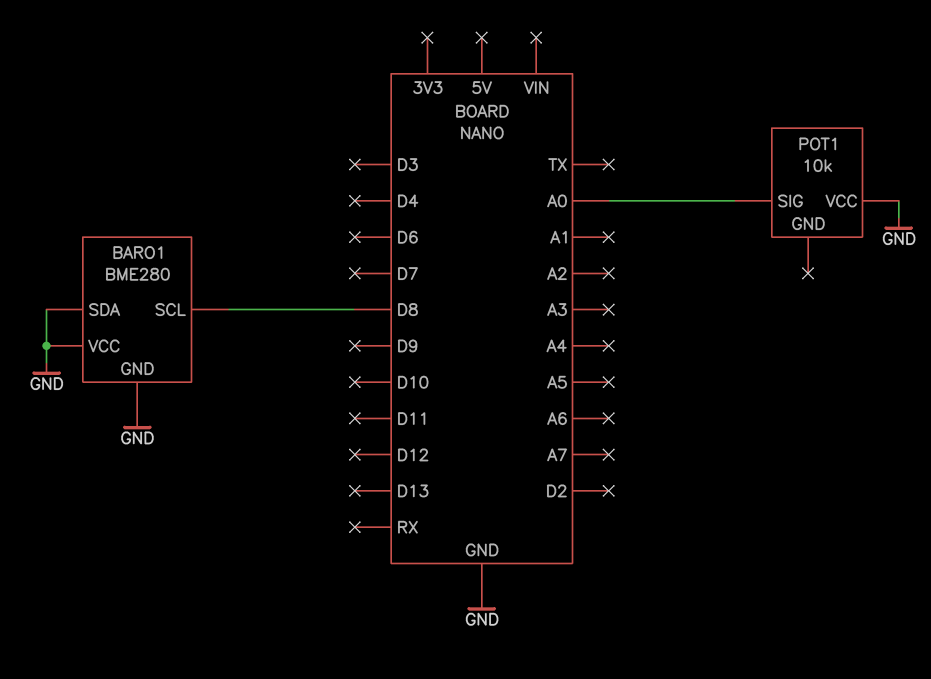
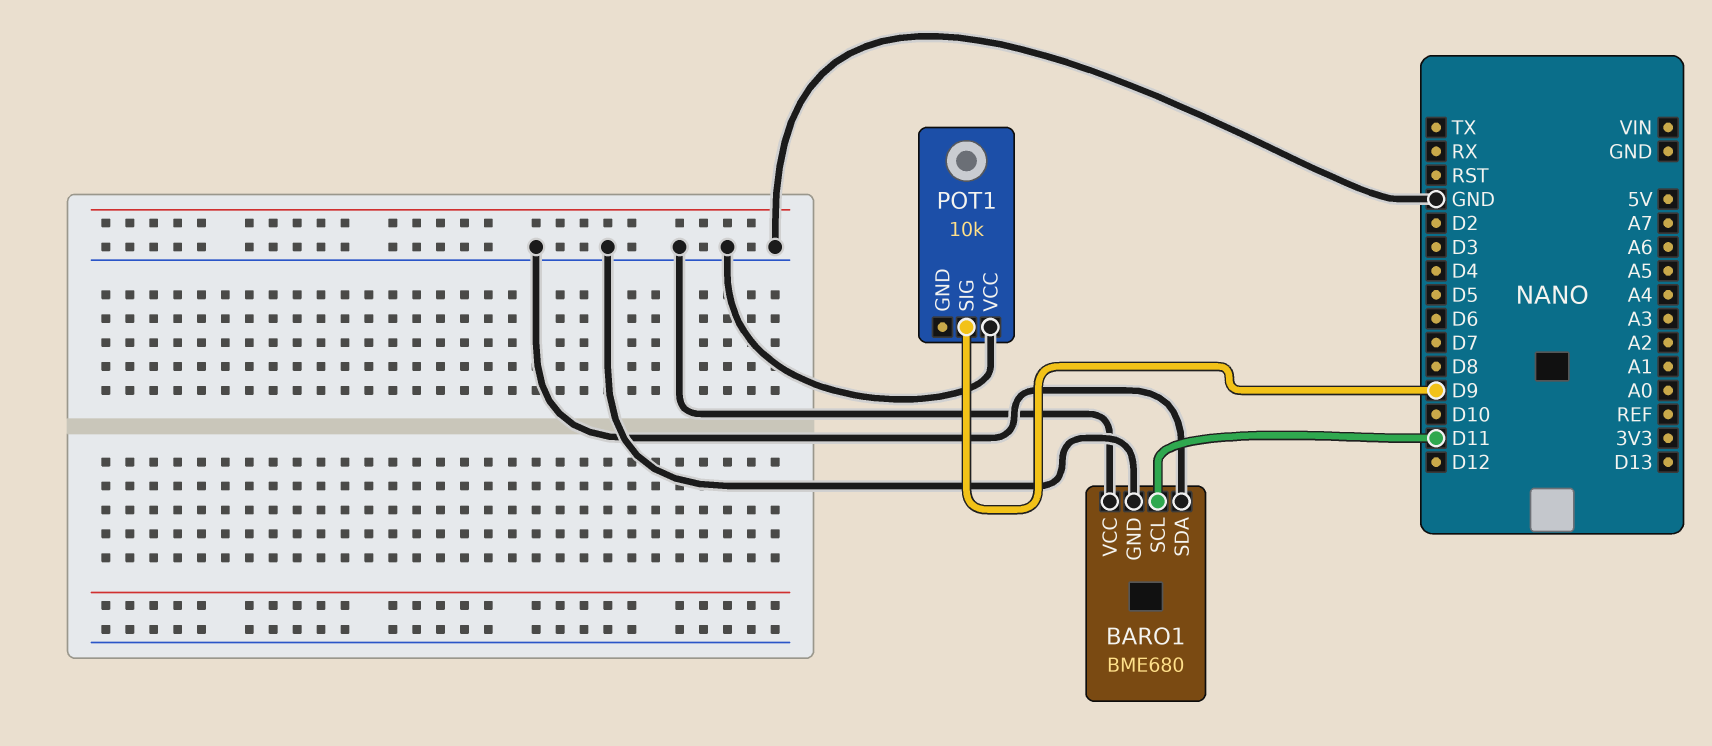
BARO1: BME280 -> BME680
BARO1 pin SCL: D8 -> D11
POT1 pin SIG: A0 -> D9

